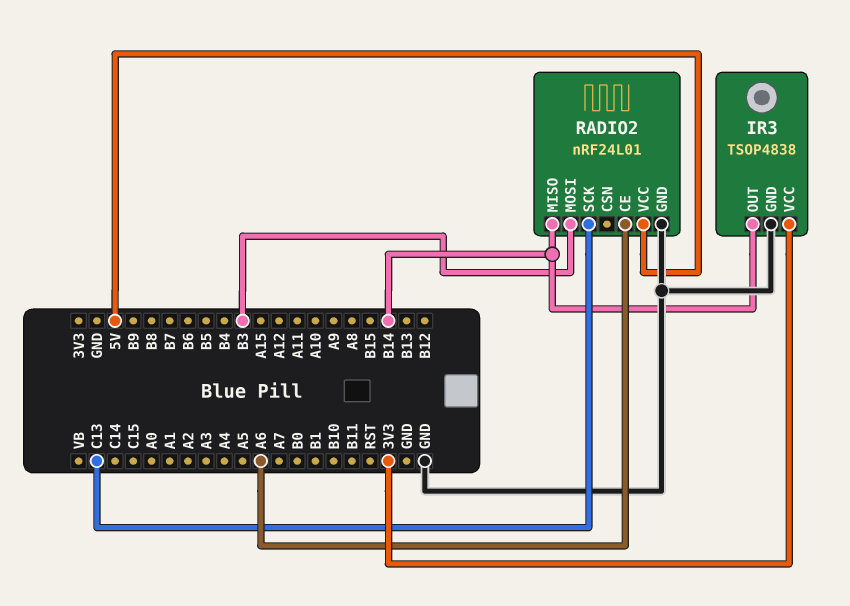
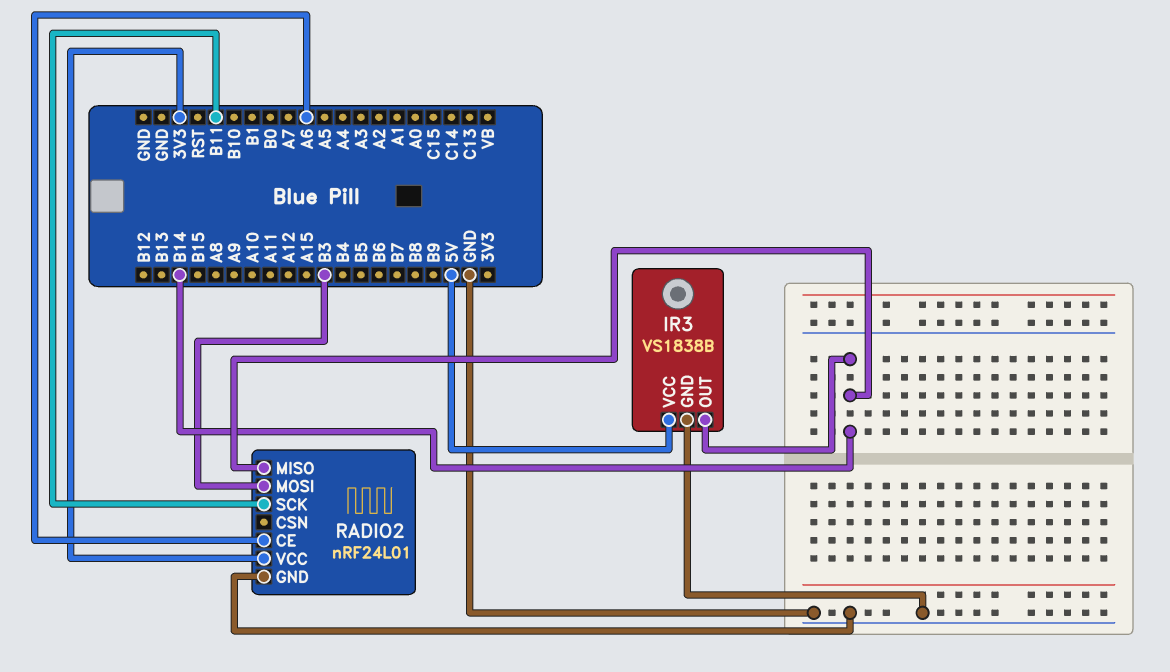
IR3: TSOP4838 -> VS1838B
IR3 pin VCC: 3V3 -> 5V
RADIO2 pin SCK: C13 -> B11
RADIO2 pin VCC: 5V -> 3V3

